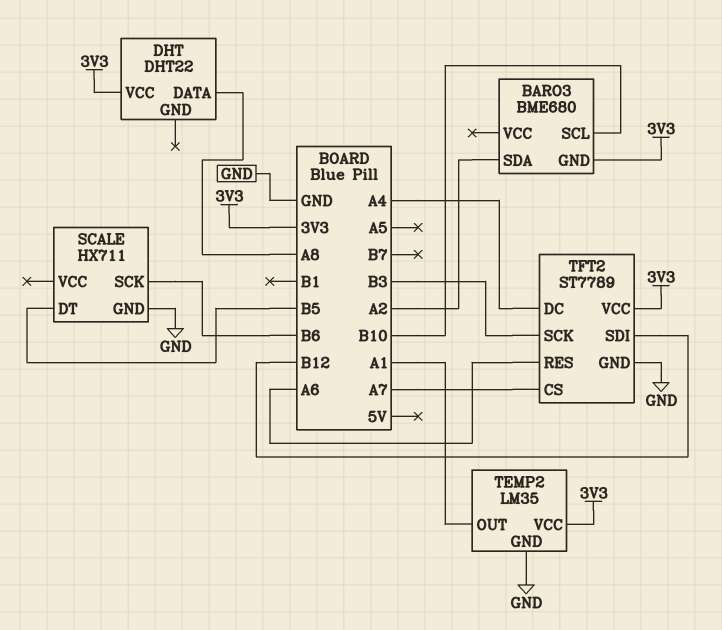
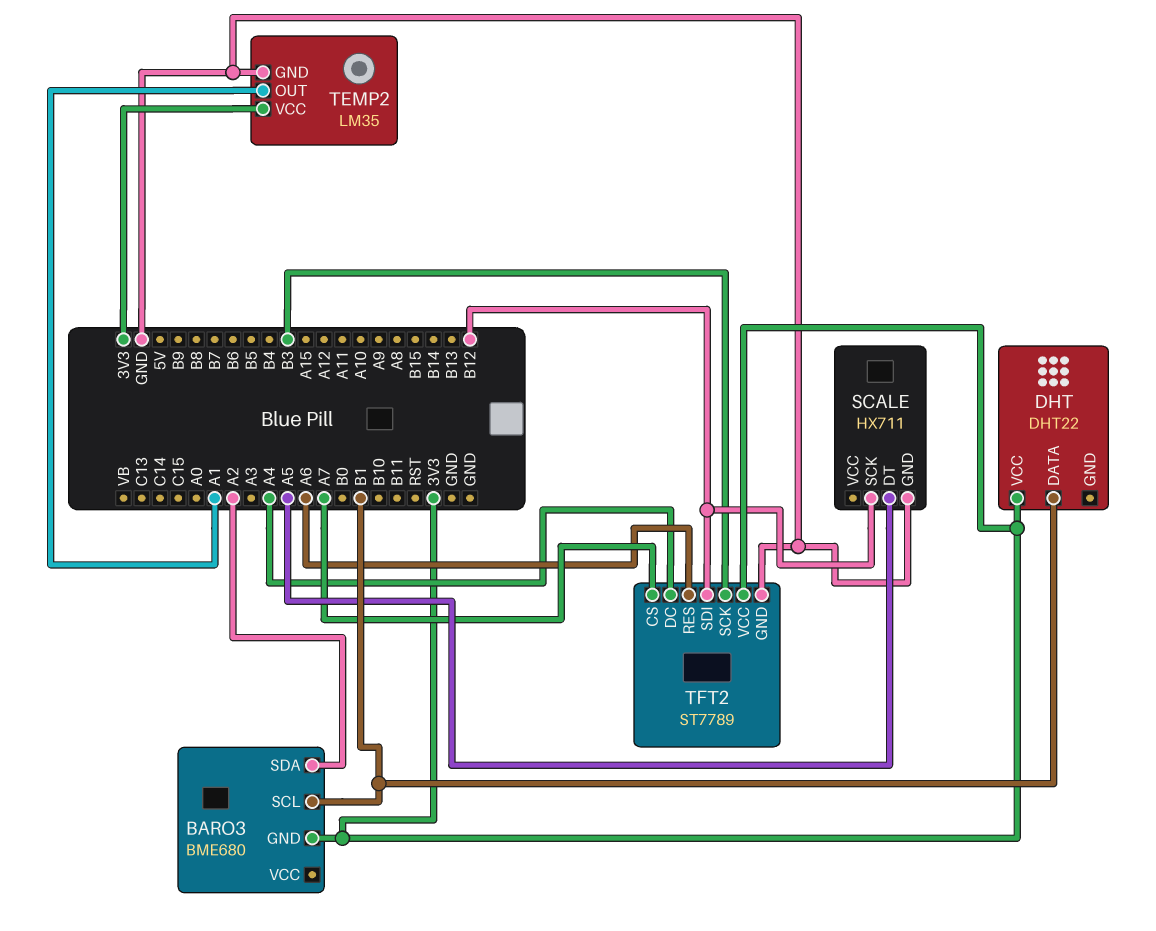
BARO3 pin SCL: B10 -> B1
DHT pin DATA: A8 -> B1
SCALE pin DT: B5 -> A5
SCALE pin SCK: B6 -> B12

